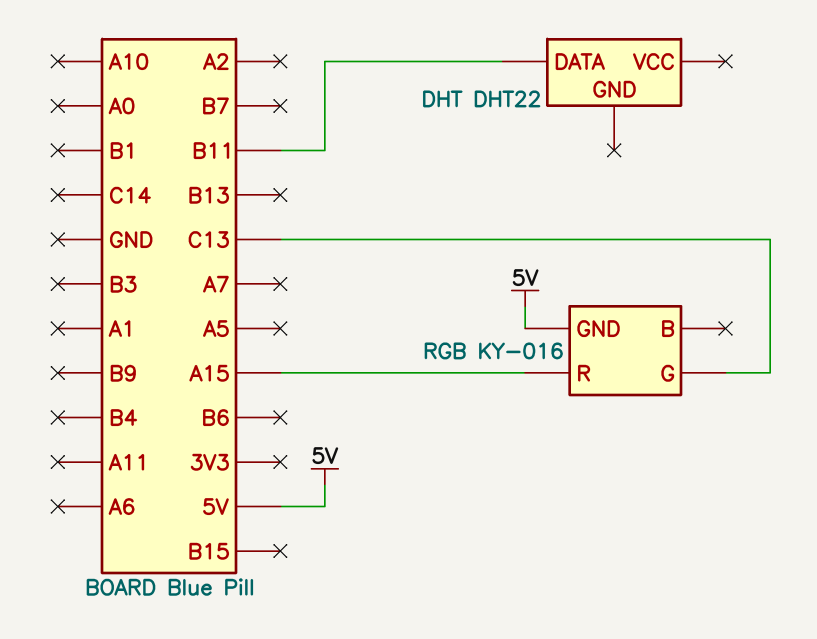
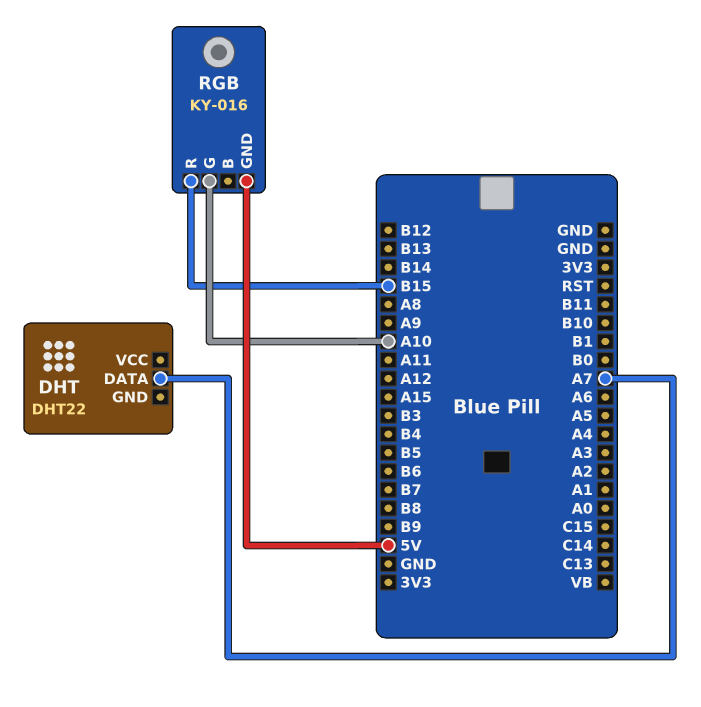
DHT pin DATA: B11 -> A7
RGB pin G: C13 -> A10
RGB pin R: A15 -> B15

